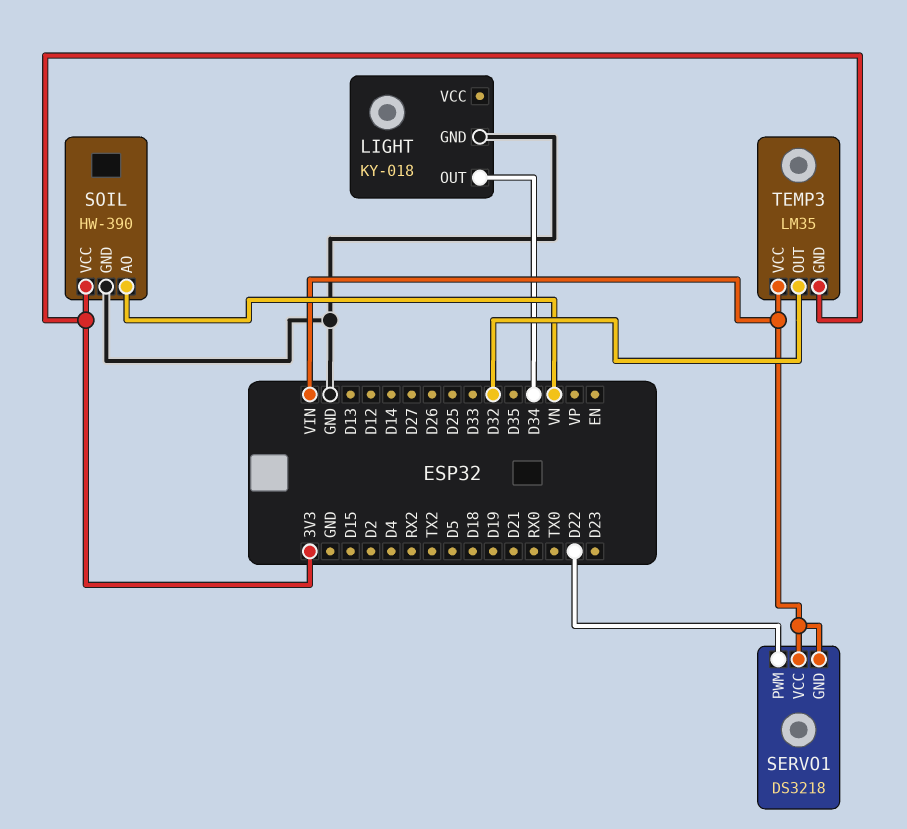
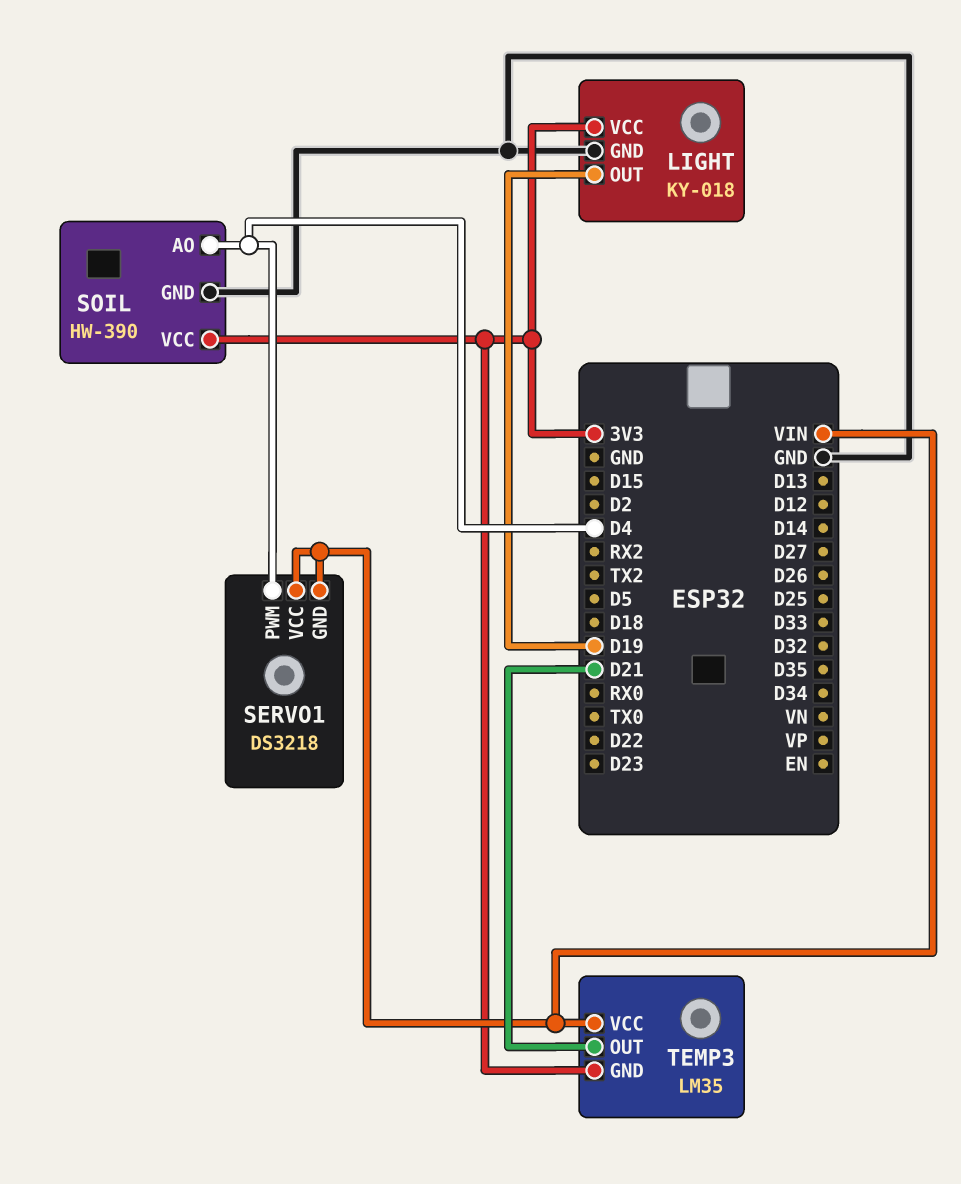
LIGHT pin OUT: D34 -> D19
LIGHT pin VCC: none -> 3V3
SERVO1 pin PWM: D22 -> D4
SOIL pin AO: VN -> D4
TEMP3 pin OUT: D32 -> D21

